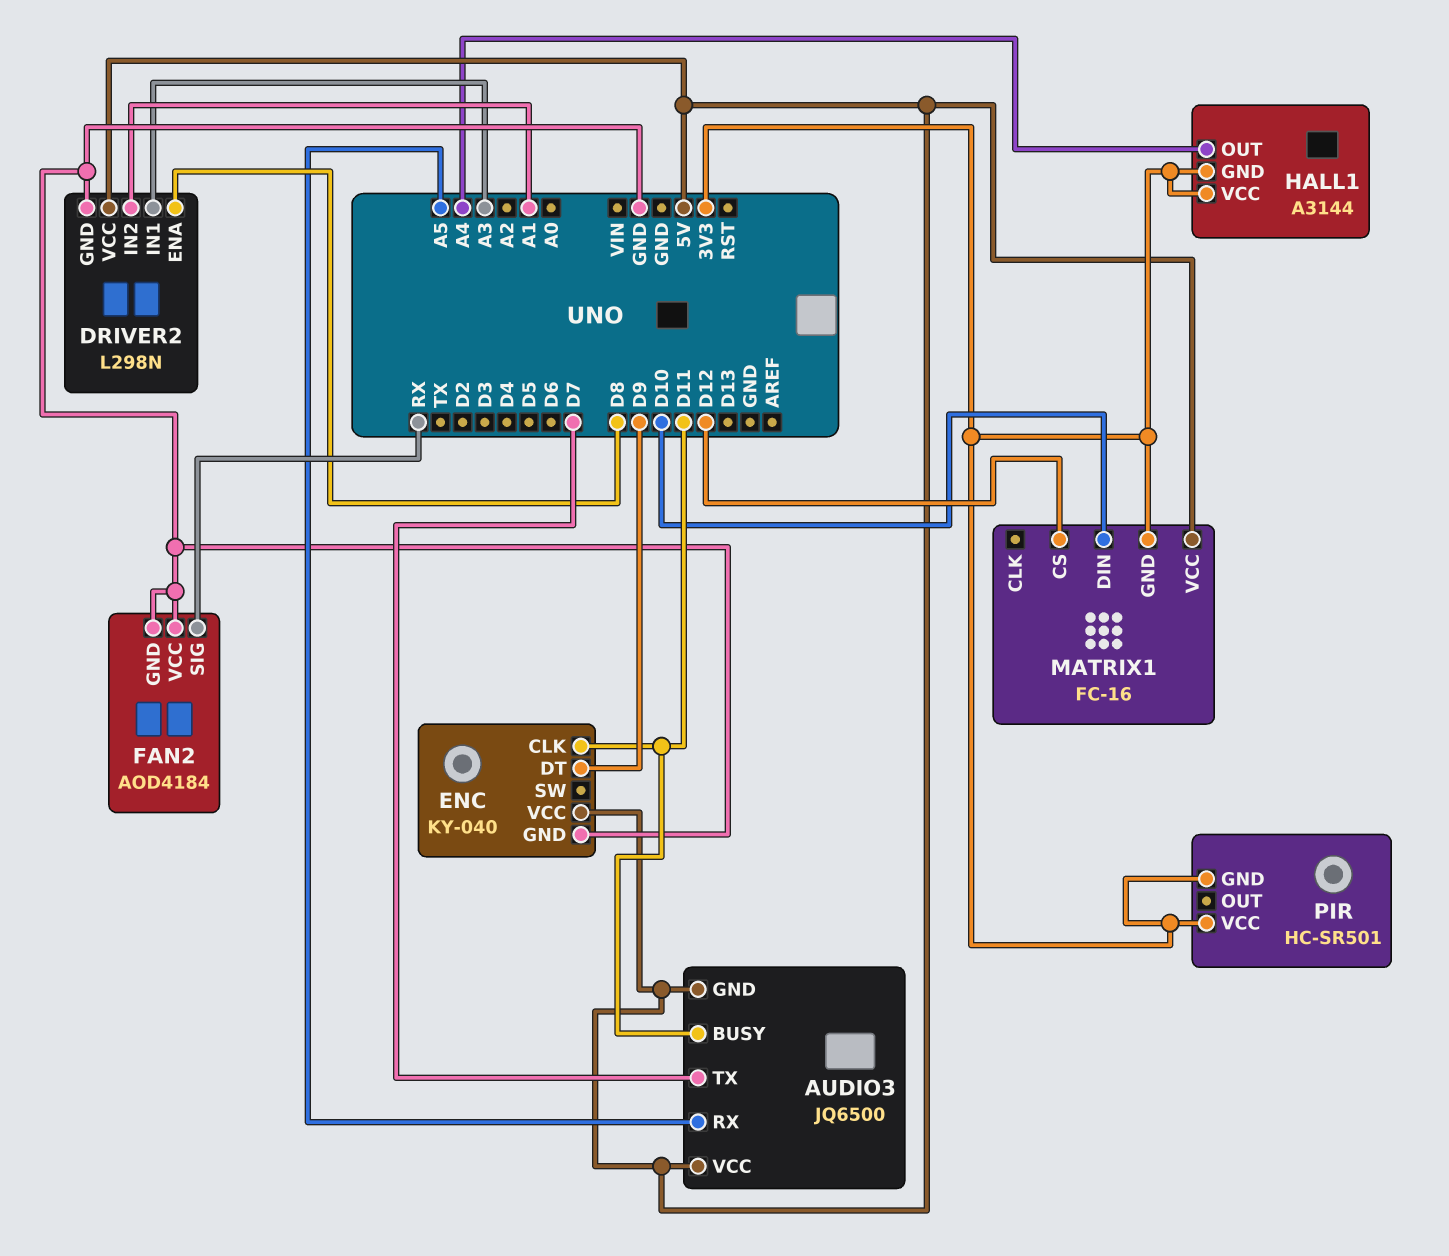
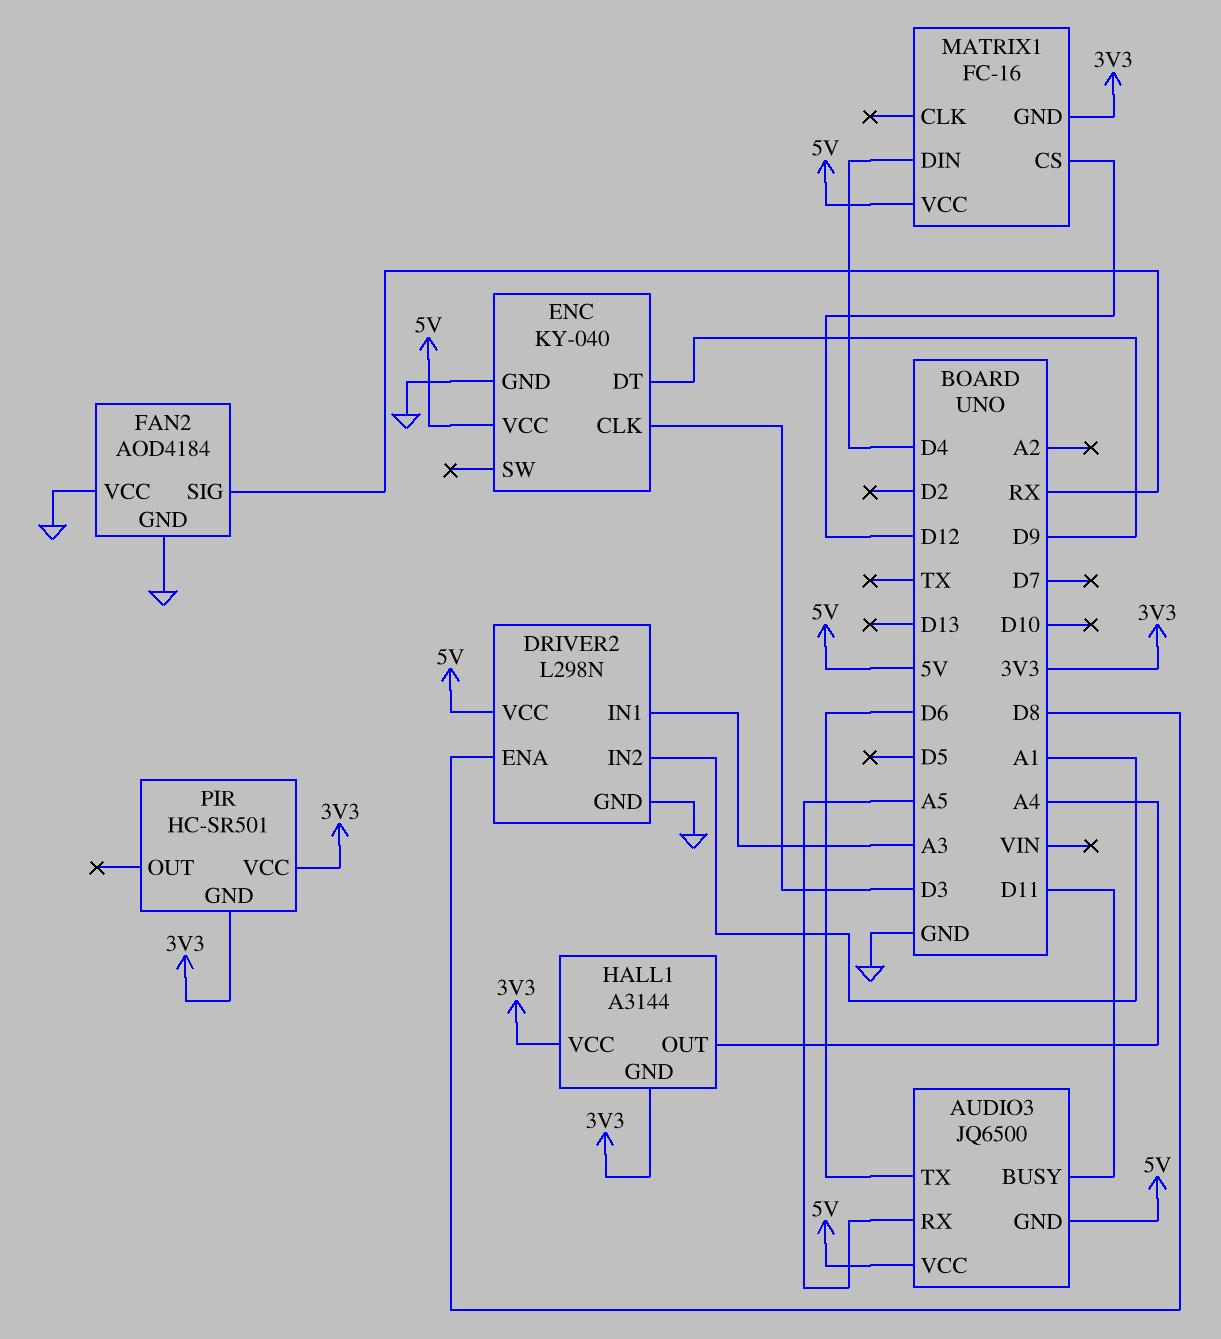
AUDIO3 pin TX: D7 -> D6
ENC pin CLK: D11 -> D3
MATRIX1 pin DIN: D10 -> D4

